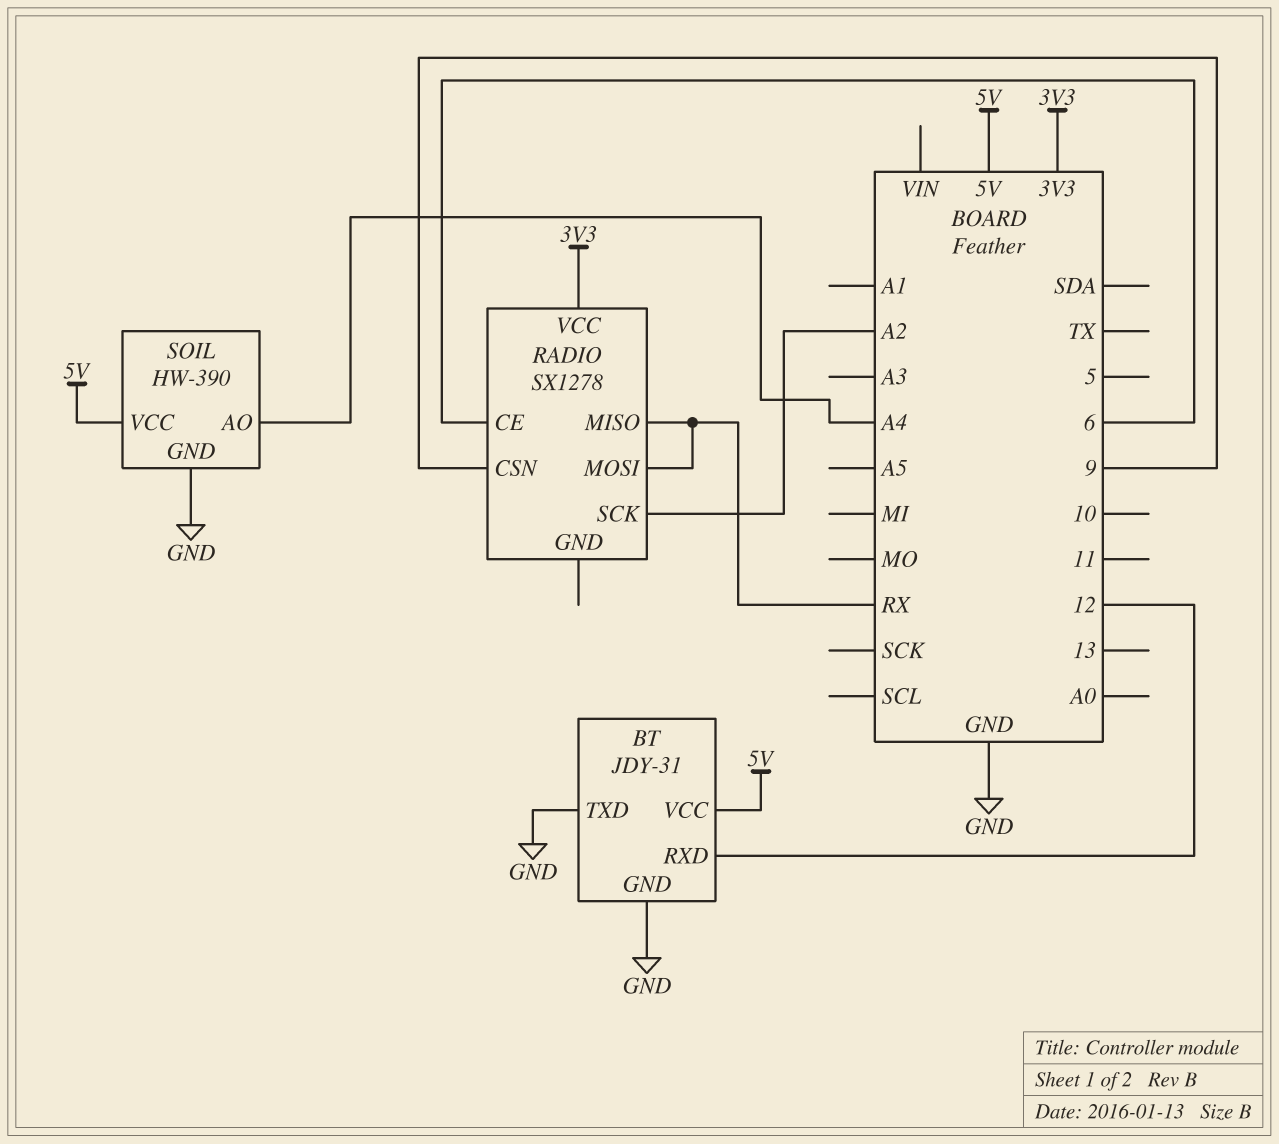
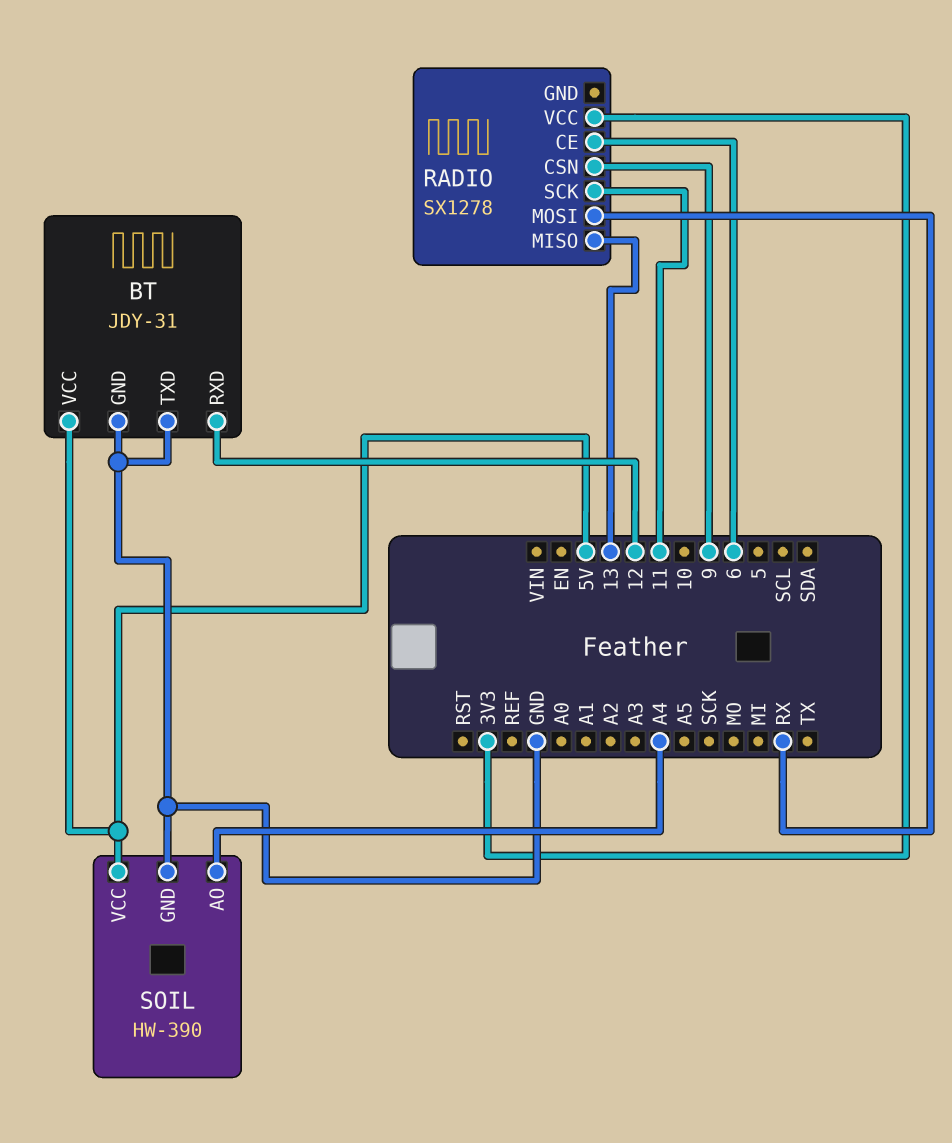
RADIO pin MISO: RX -> 13
RADIO pin SCK: A2 -> 11

